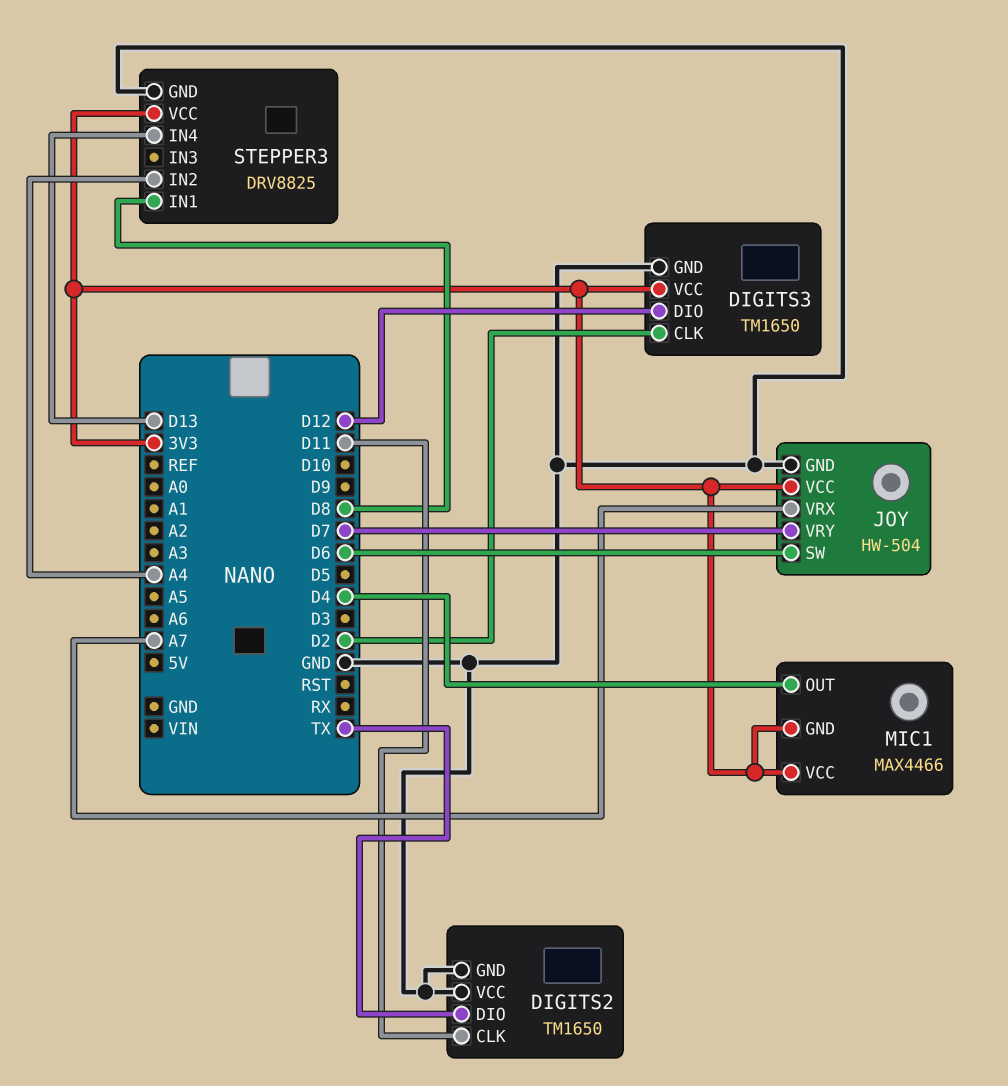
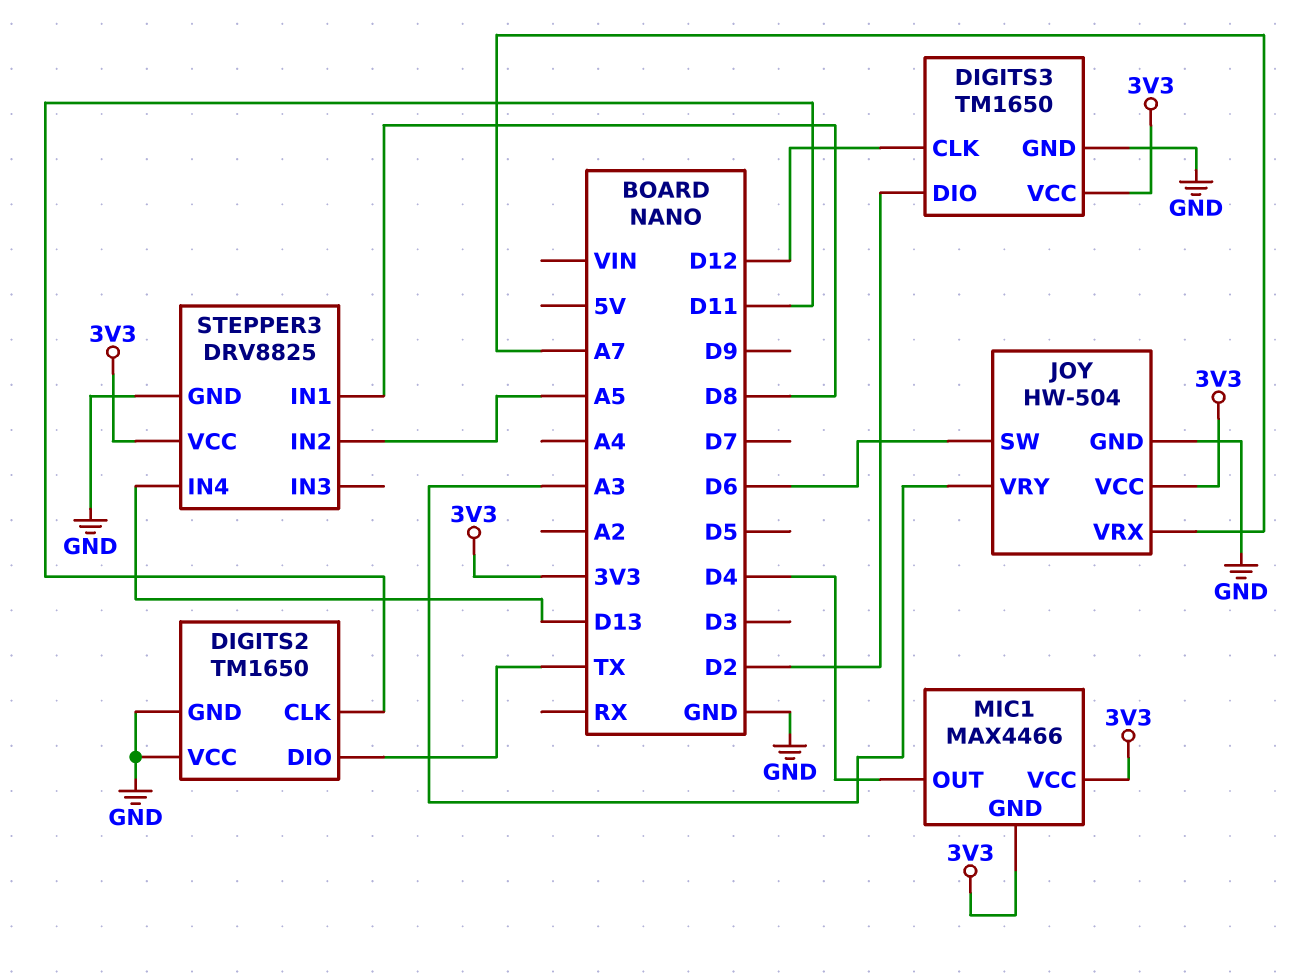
DIGITS3 pin CLK: D2 -> D12
DIGITS3 pin DIO: D12 -> D2
JOY pin VRY: D7 -> A3
STEPPER3 pin IN2: A4 -> A5

